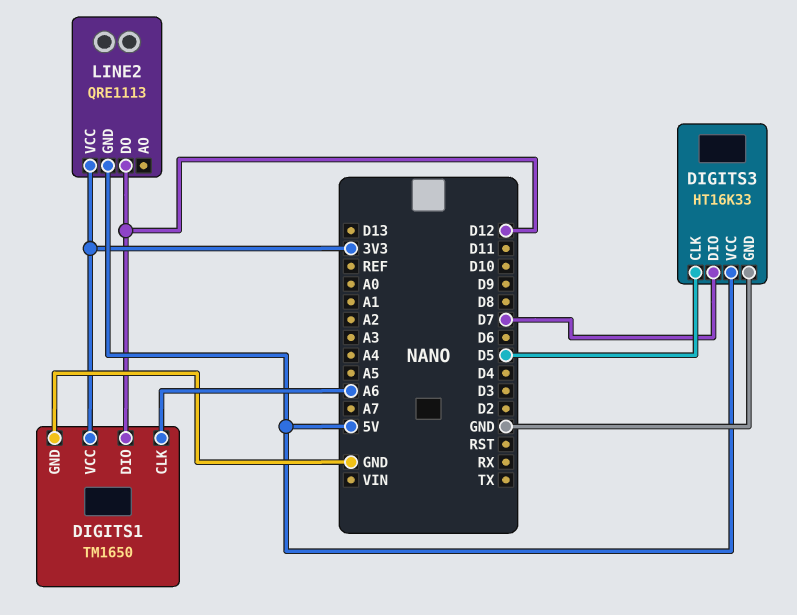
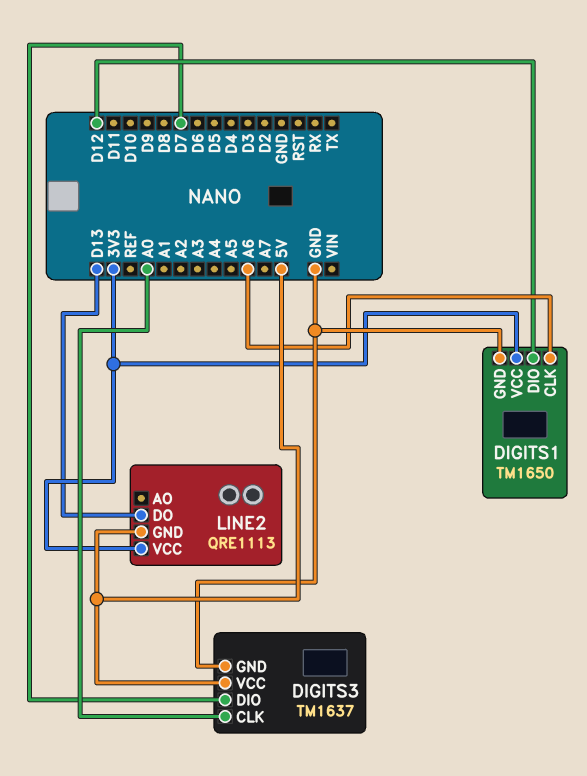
DIGITS3: HT16K33 -> TM1637
DIGITS3 pin CLK: D5 -> A0
LINE2 pin DO: D12 -> D13

